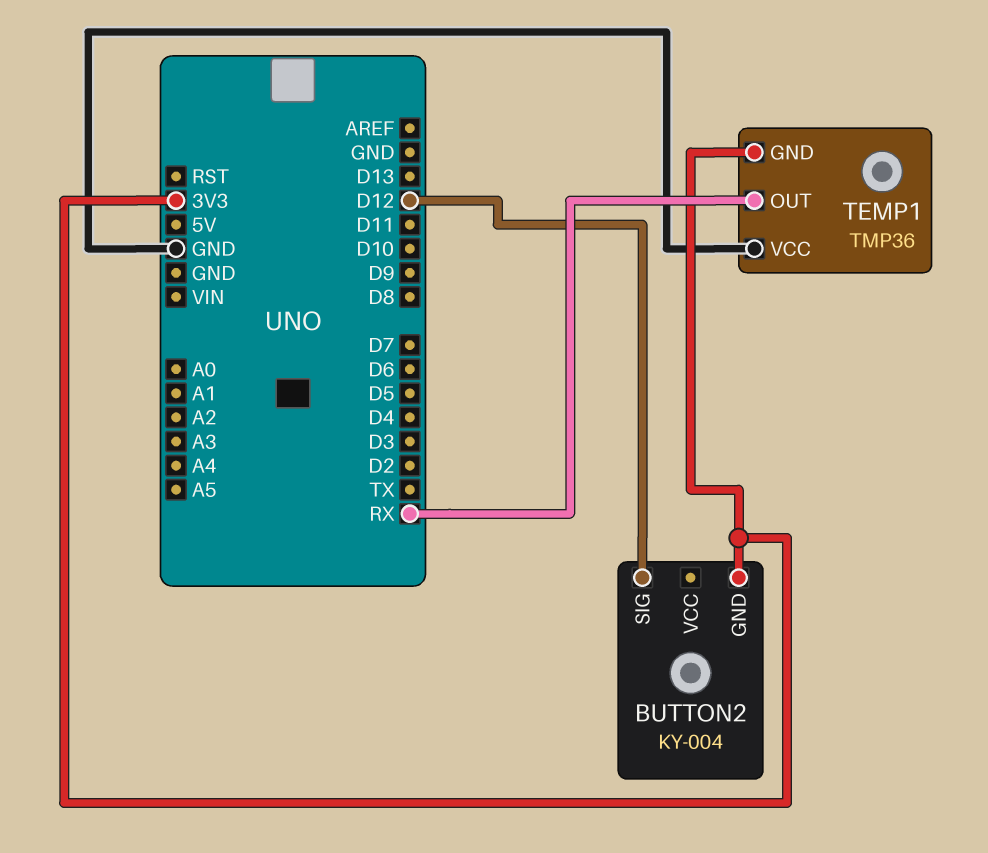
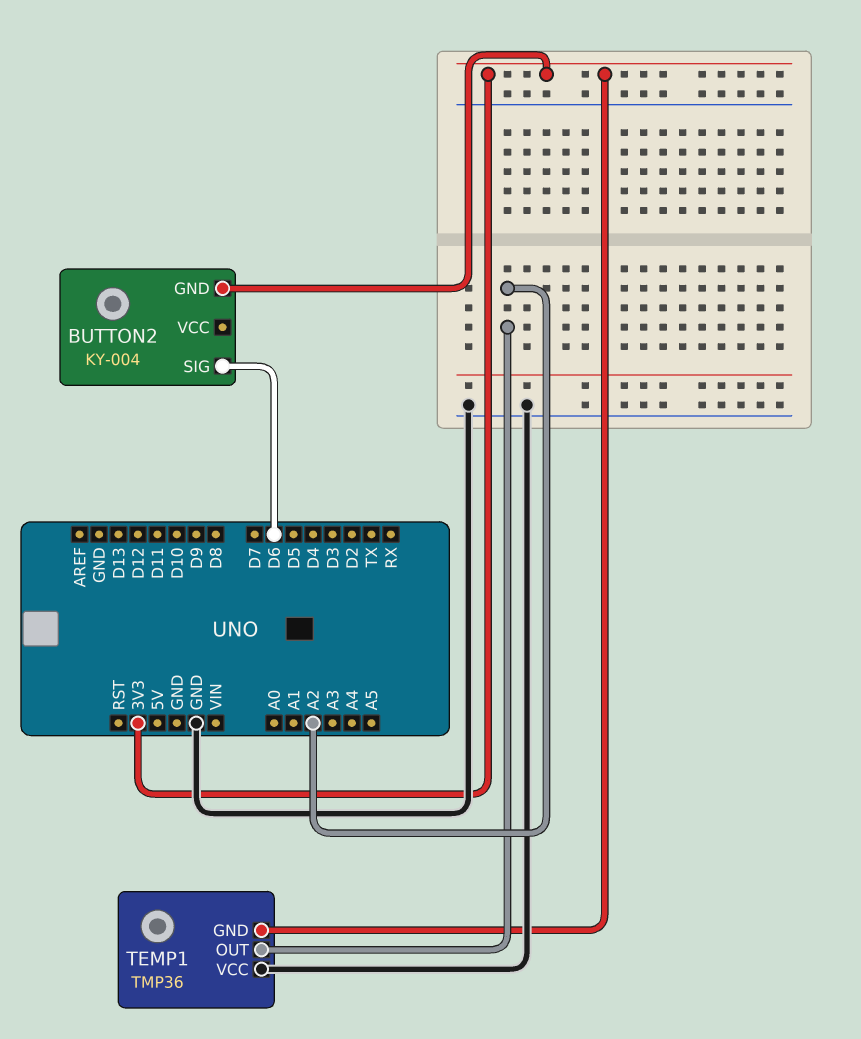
BUTTON2 pin SIG: D12 -> D6
TEMP1 pin OUT: RX -> A2

